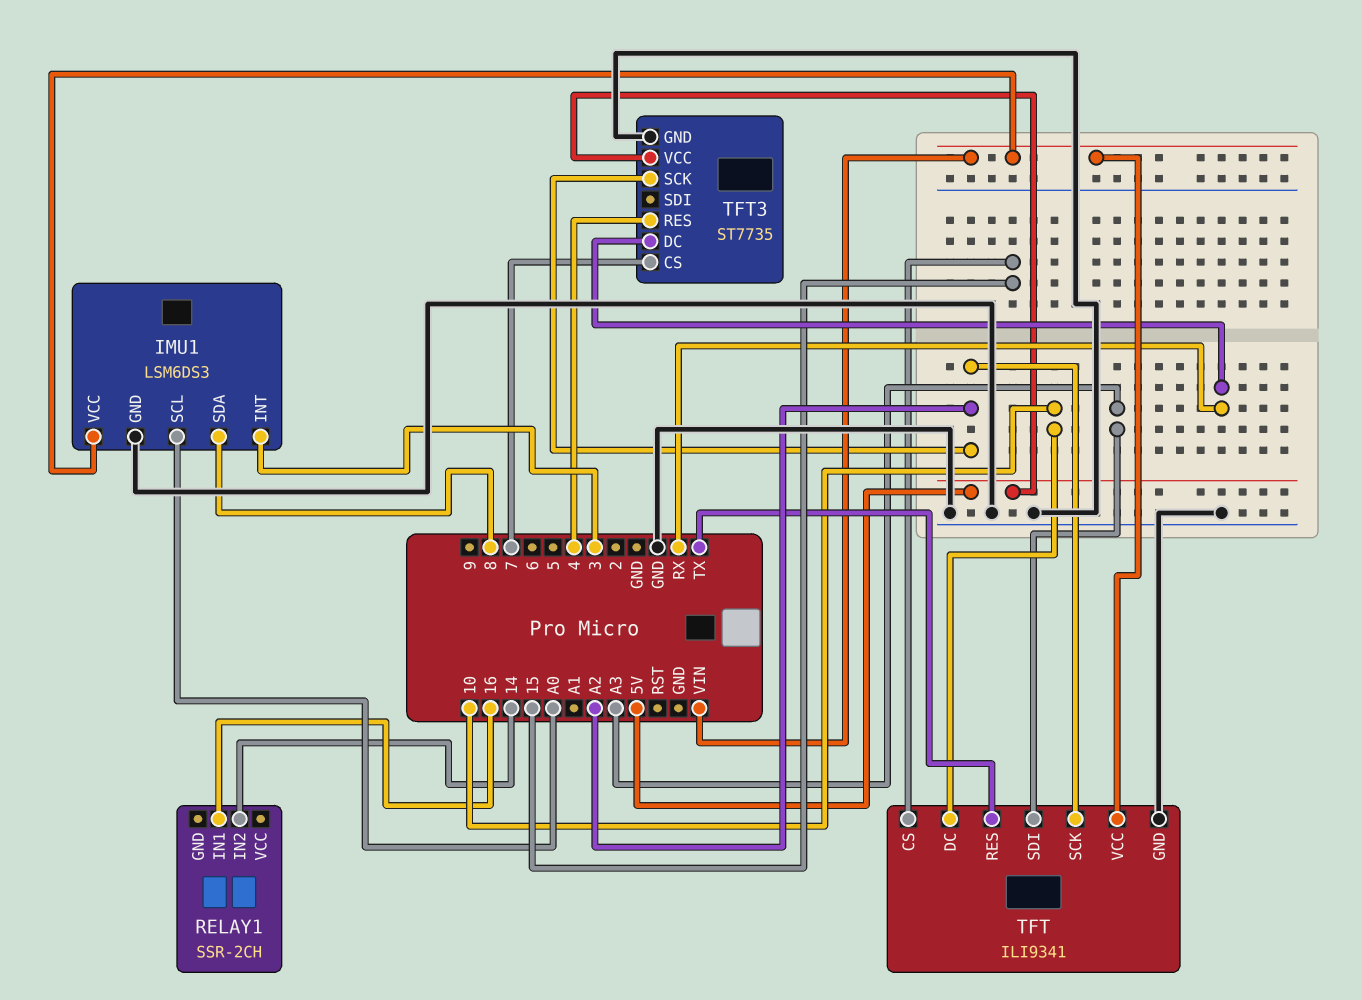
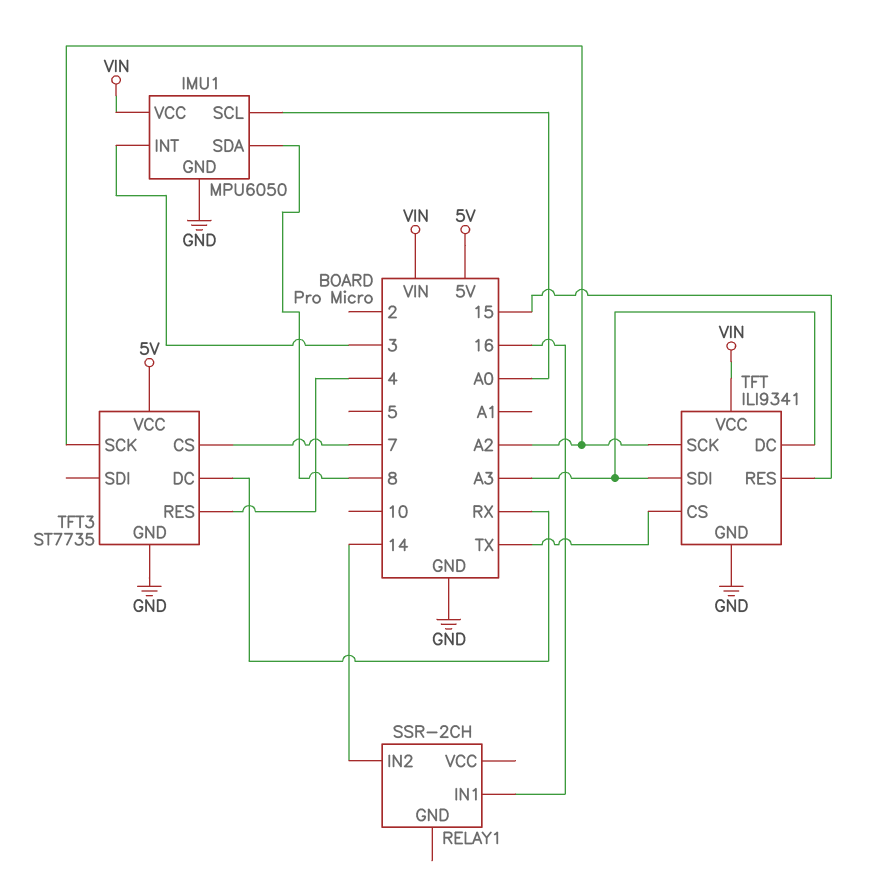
IMU1: LSM6DS3 -> MPU6050
TFT pin CS: 15 -> TX
TFT pin DC: 10 -> A3
TFT pin RES: TX -> 15

